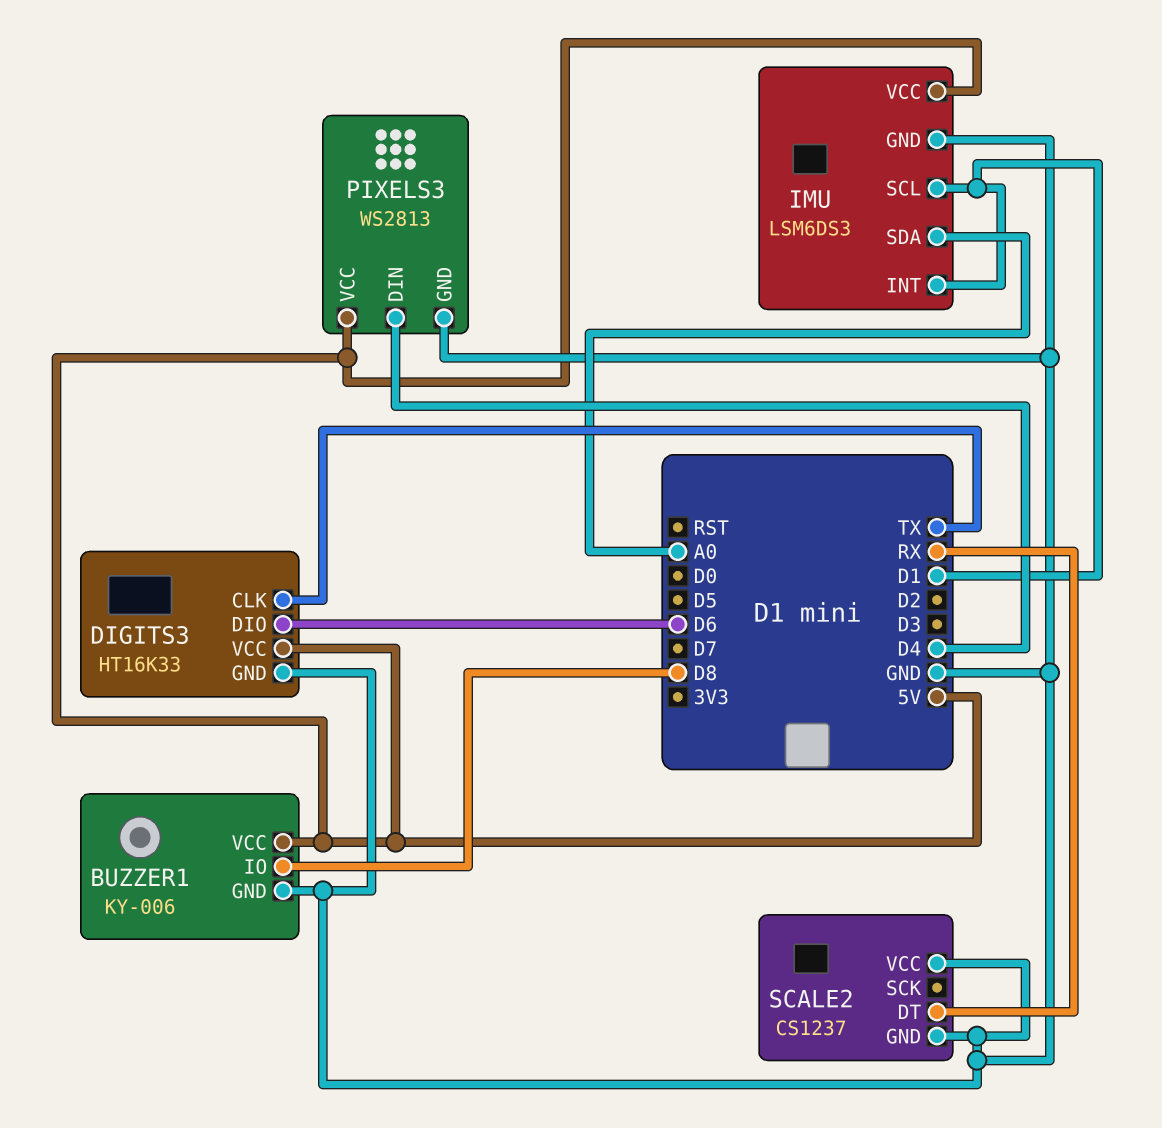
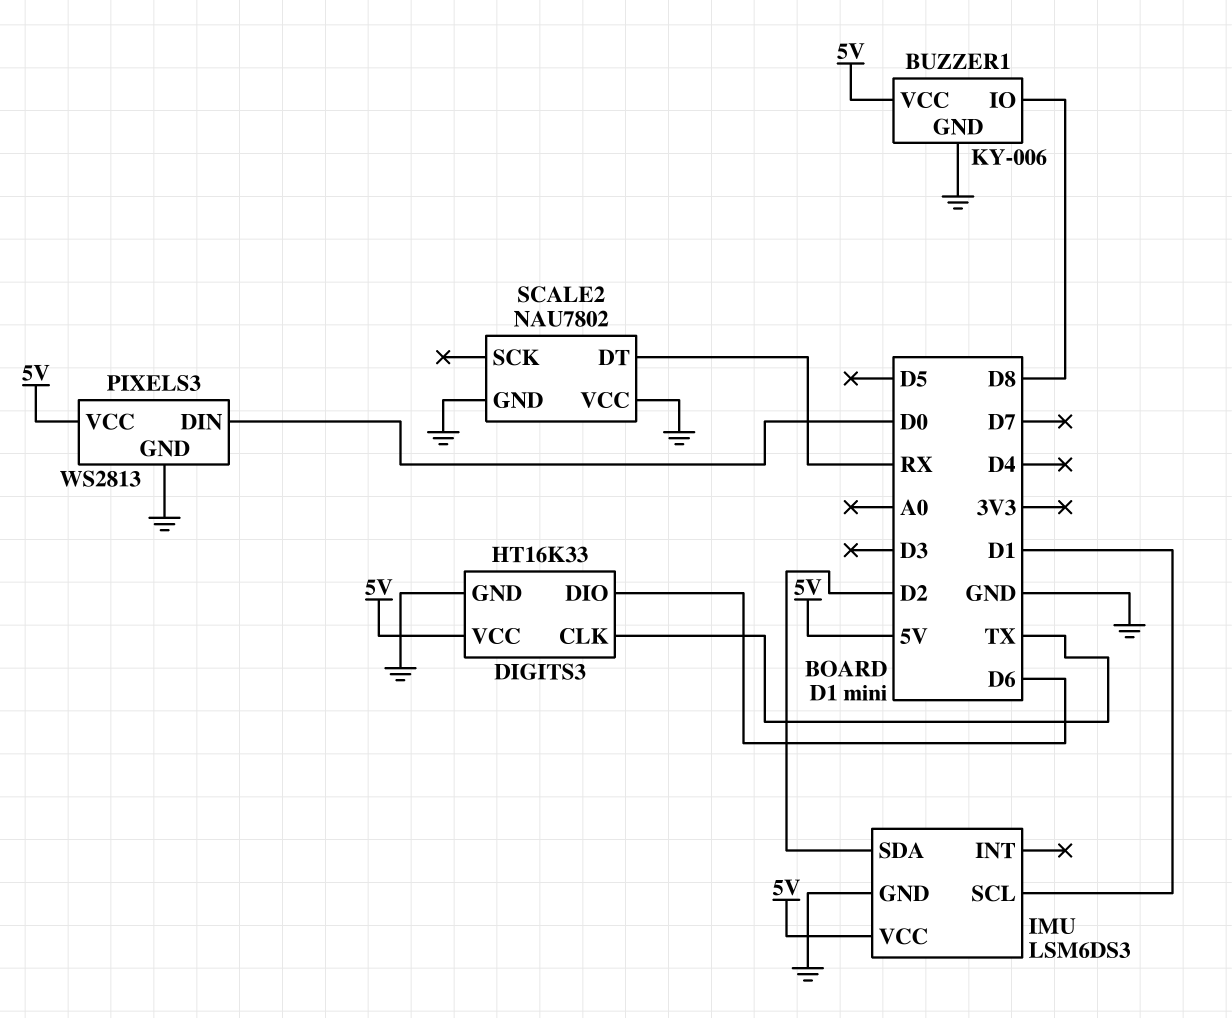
IMU pin INT: D1 -> none
IMU pin SDA: A0 -> D2
PIXELS3 pin DIN: D4 -> D0
SCALE2: CS1237 -> NAU7802

